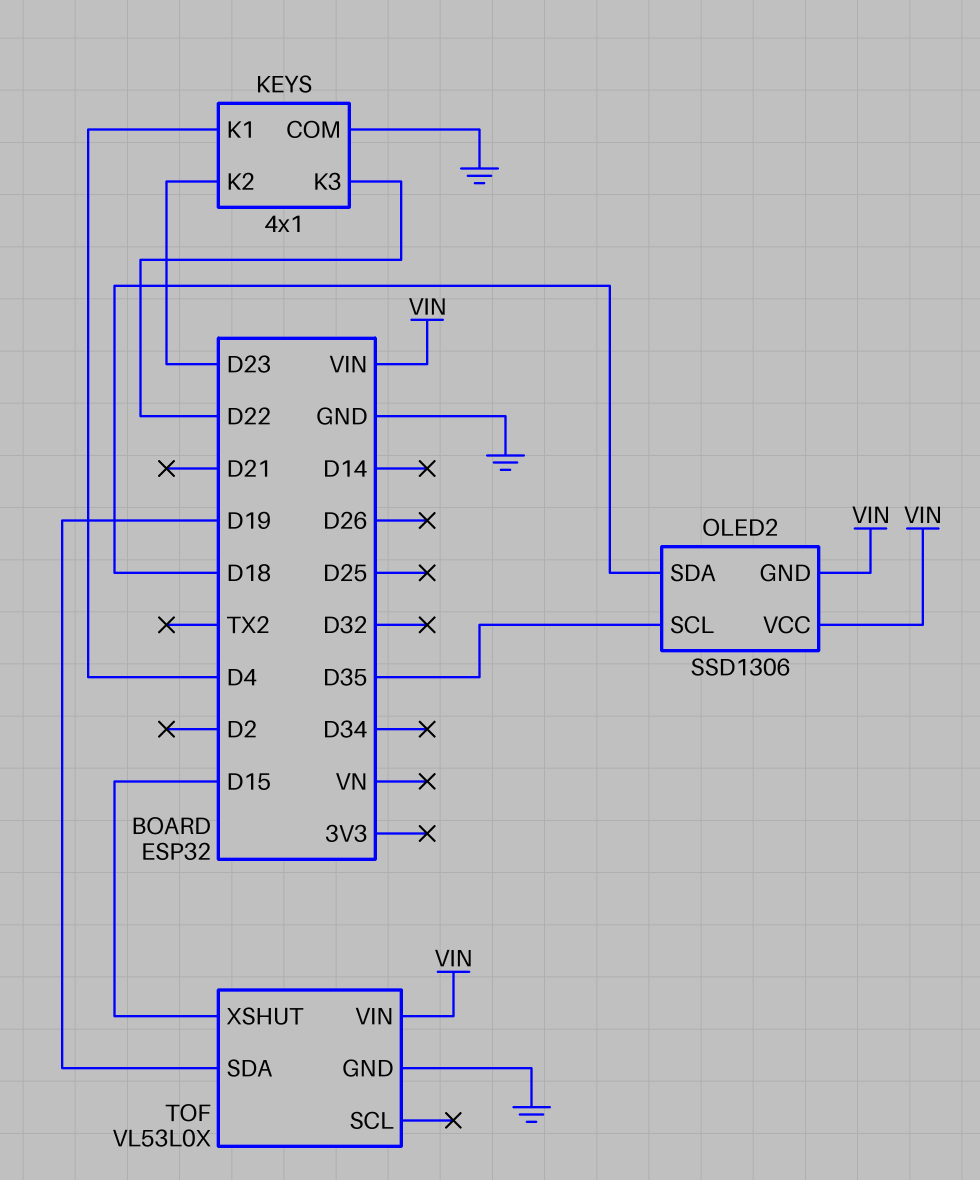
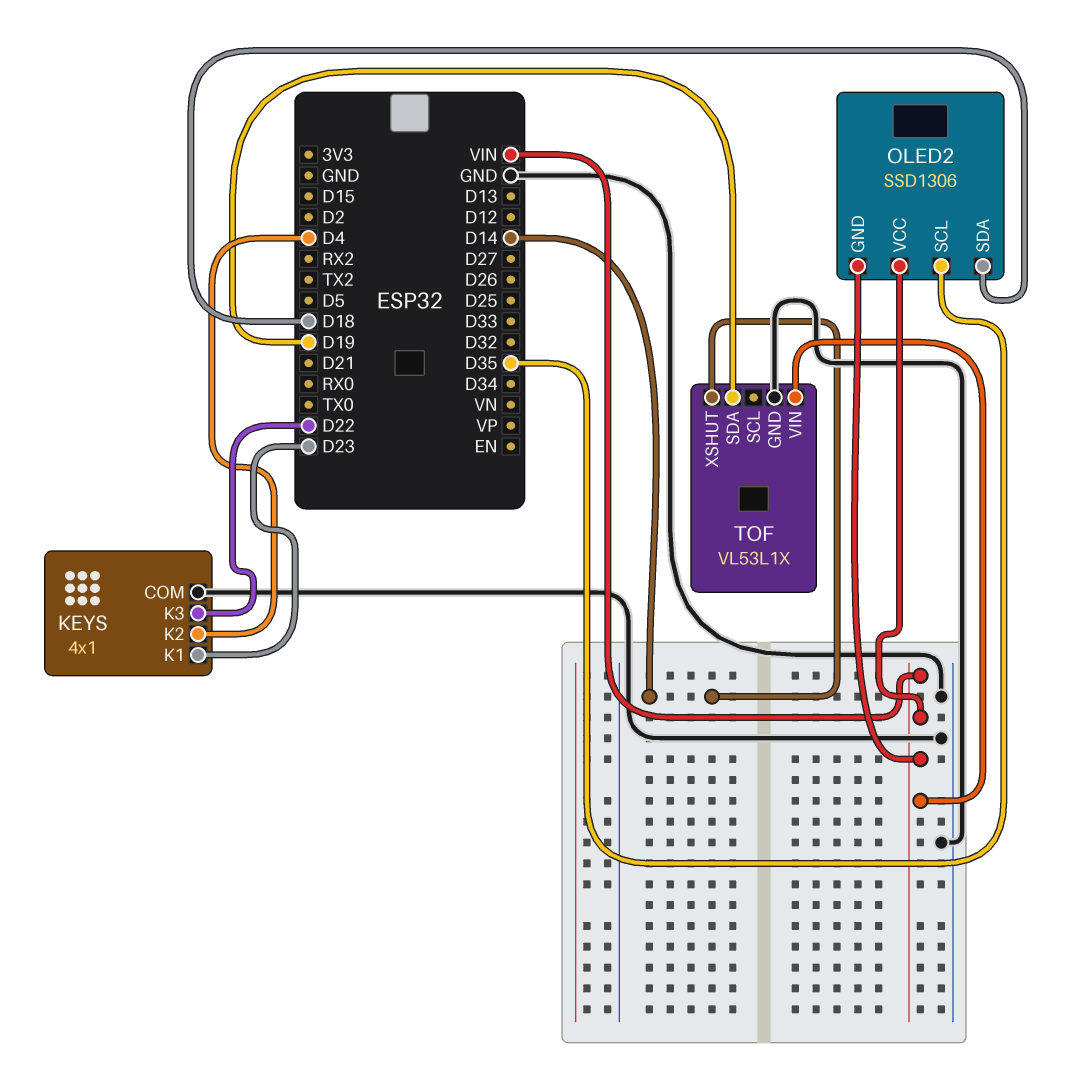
KEYS pin K1: D4 -> D23
KEYS pin K2: D23 -> D4
TOF: VL53L0X -> VL53L1X
TOF pin XSHUT: D15 -> D14

